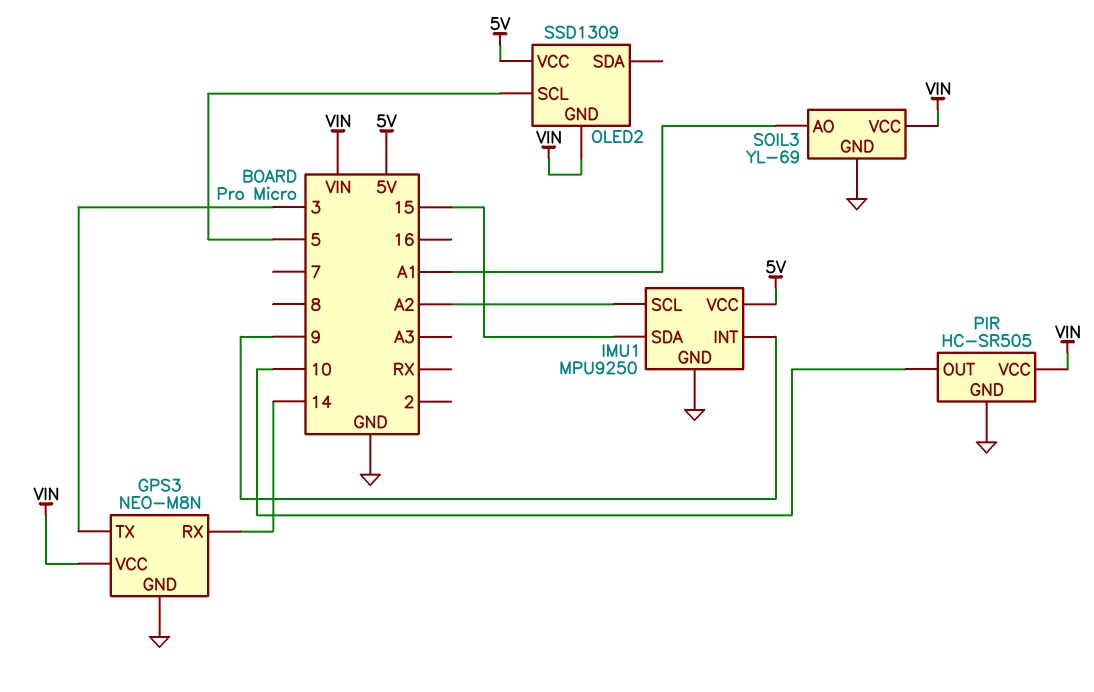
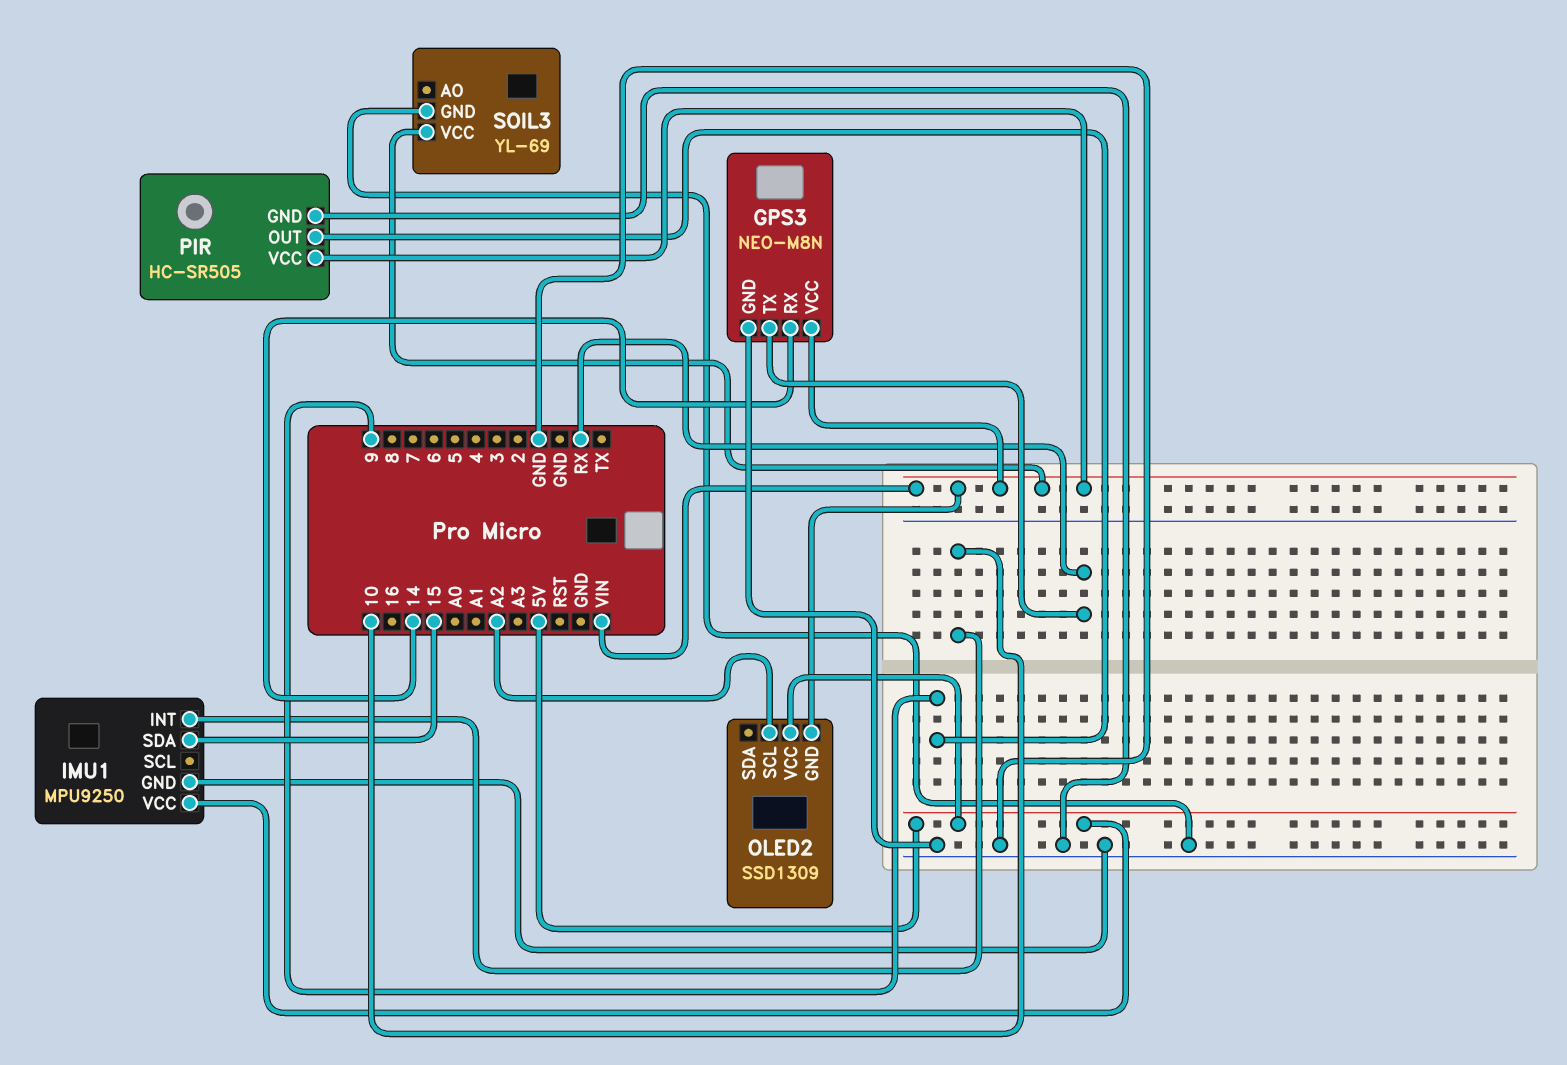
GPS3 pin TX: 3 -> RX
IMU1 pin INT: 9 -> 10
IMU1 pin SCL: A2 -> none
OLED2 pin SCL: 5 -> A2
PIR pin OUT: 10 -> 9
SOIL3 pin AO: A1 -> none

